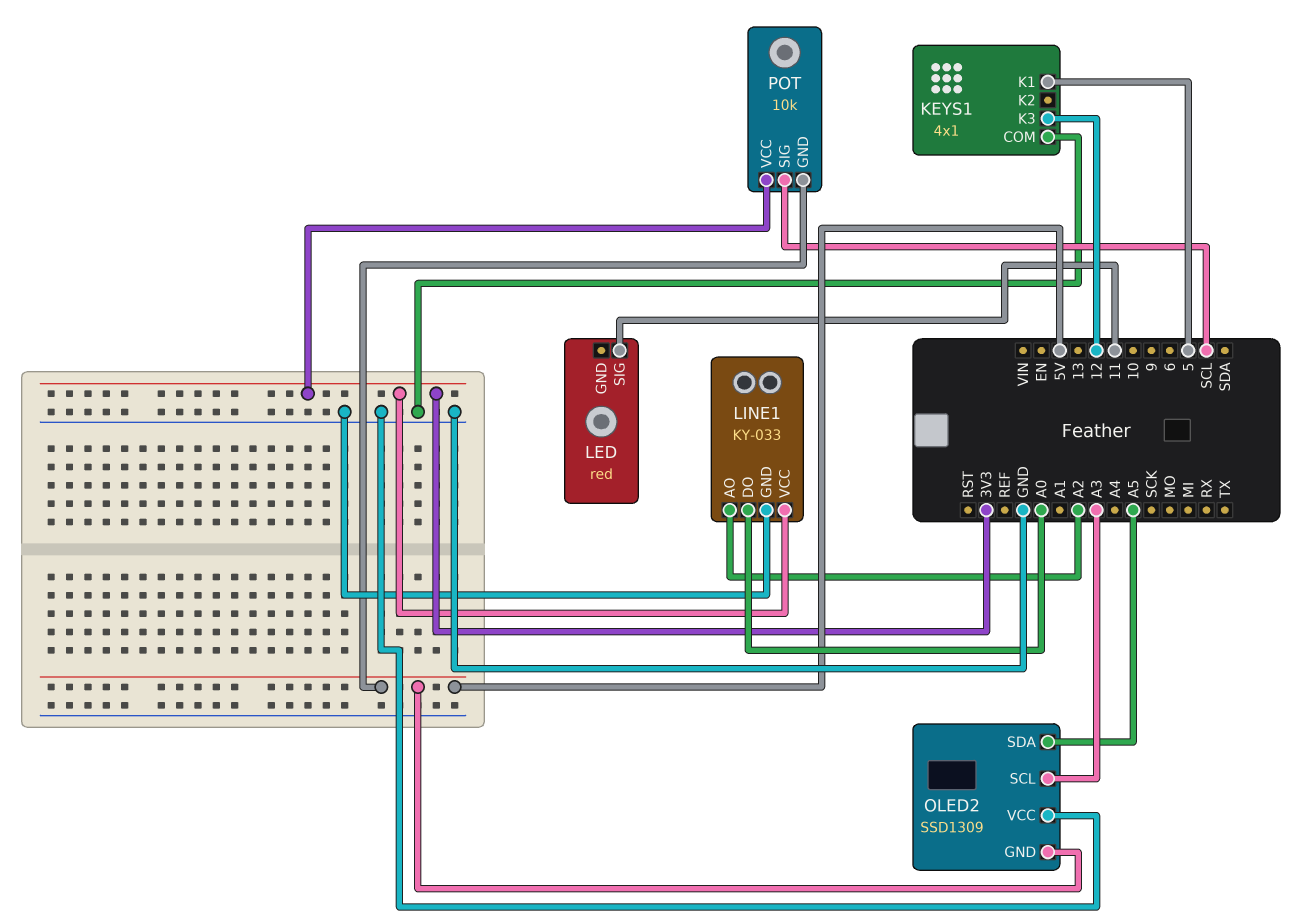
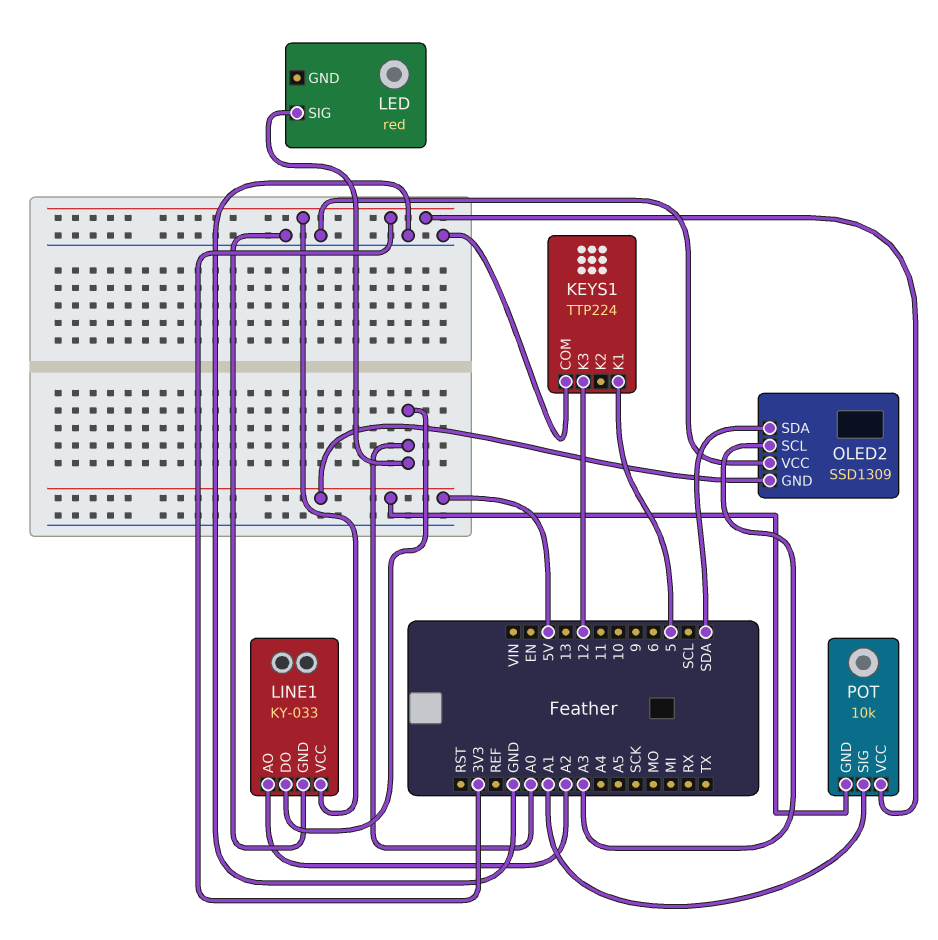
KEYS1: 4x1 -> TTP224
LED pin SIG: 11 -> A0
OLED2 pin SDA: A5 -> SDA
POT pin SIG: SCL -> A1

